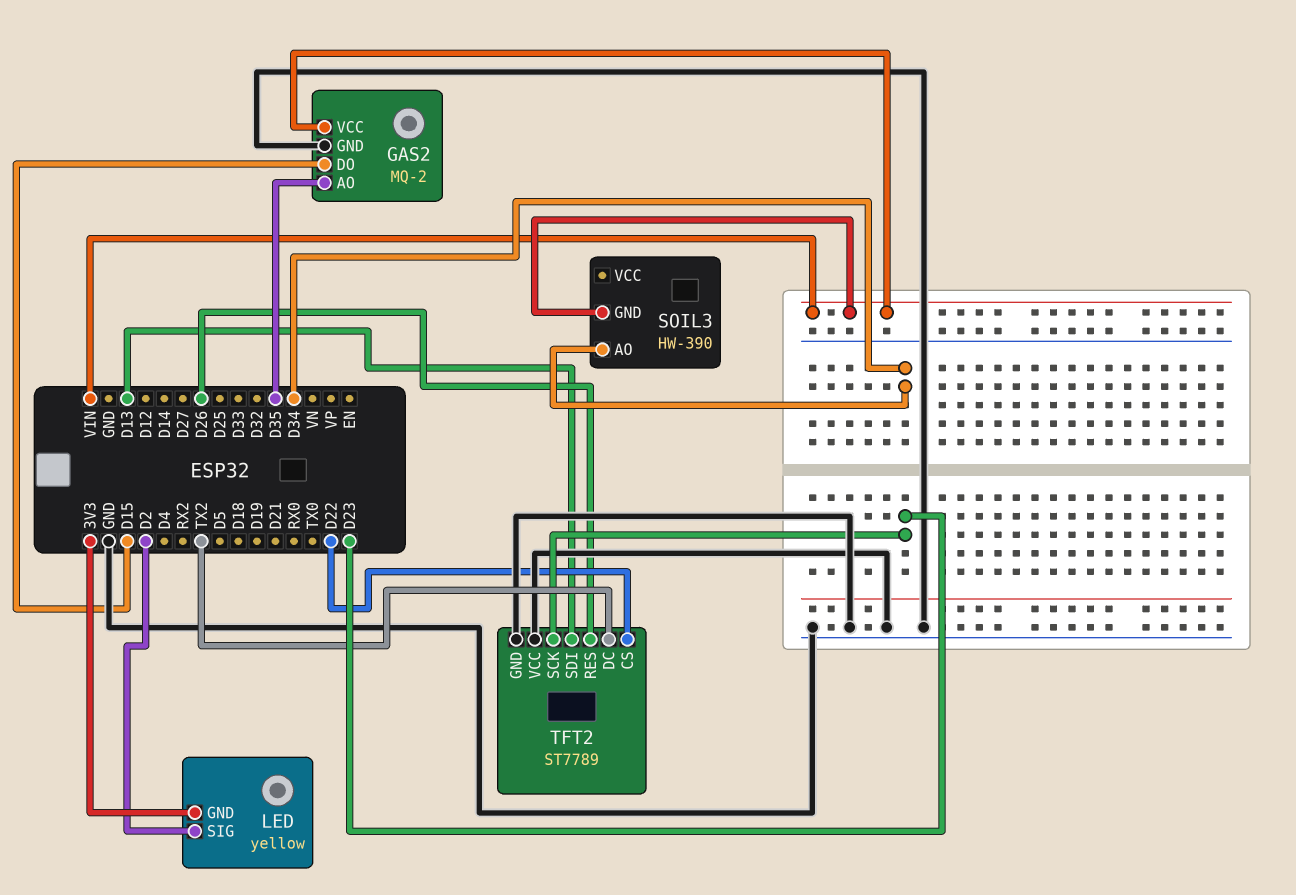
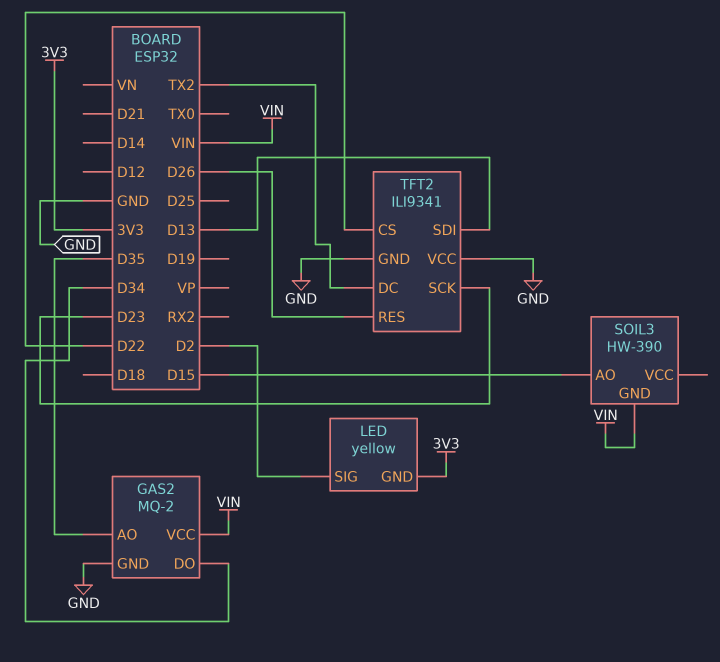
GAS2 pin DO: D15 -> D34
SOIL3 pin AO: D34 -> D15
TFT2: ST7789 -> ILI9341

